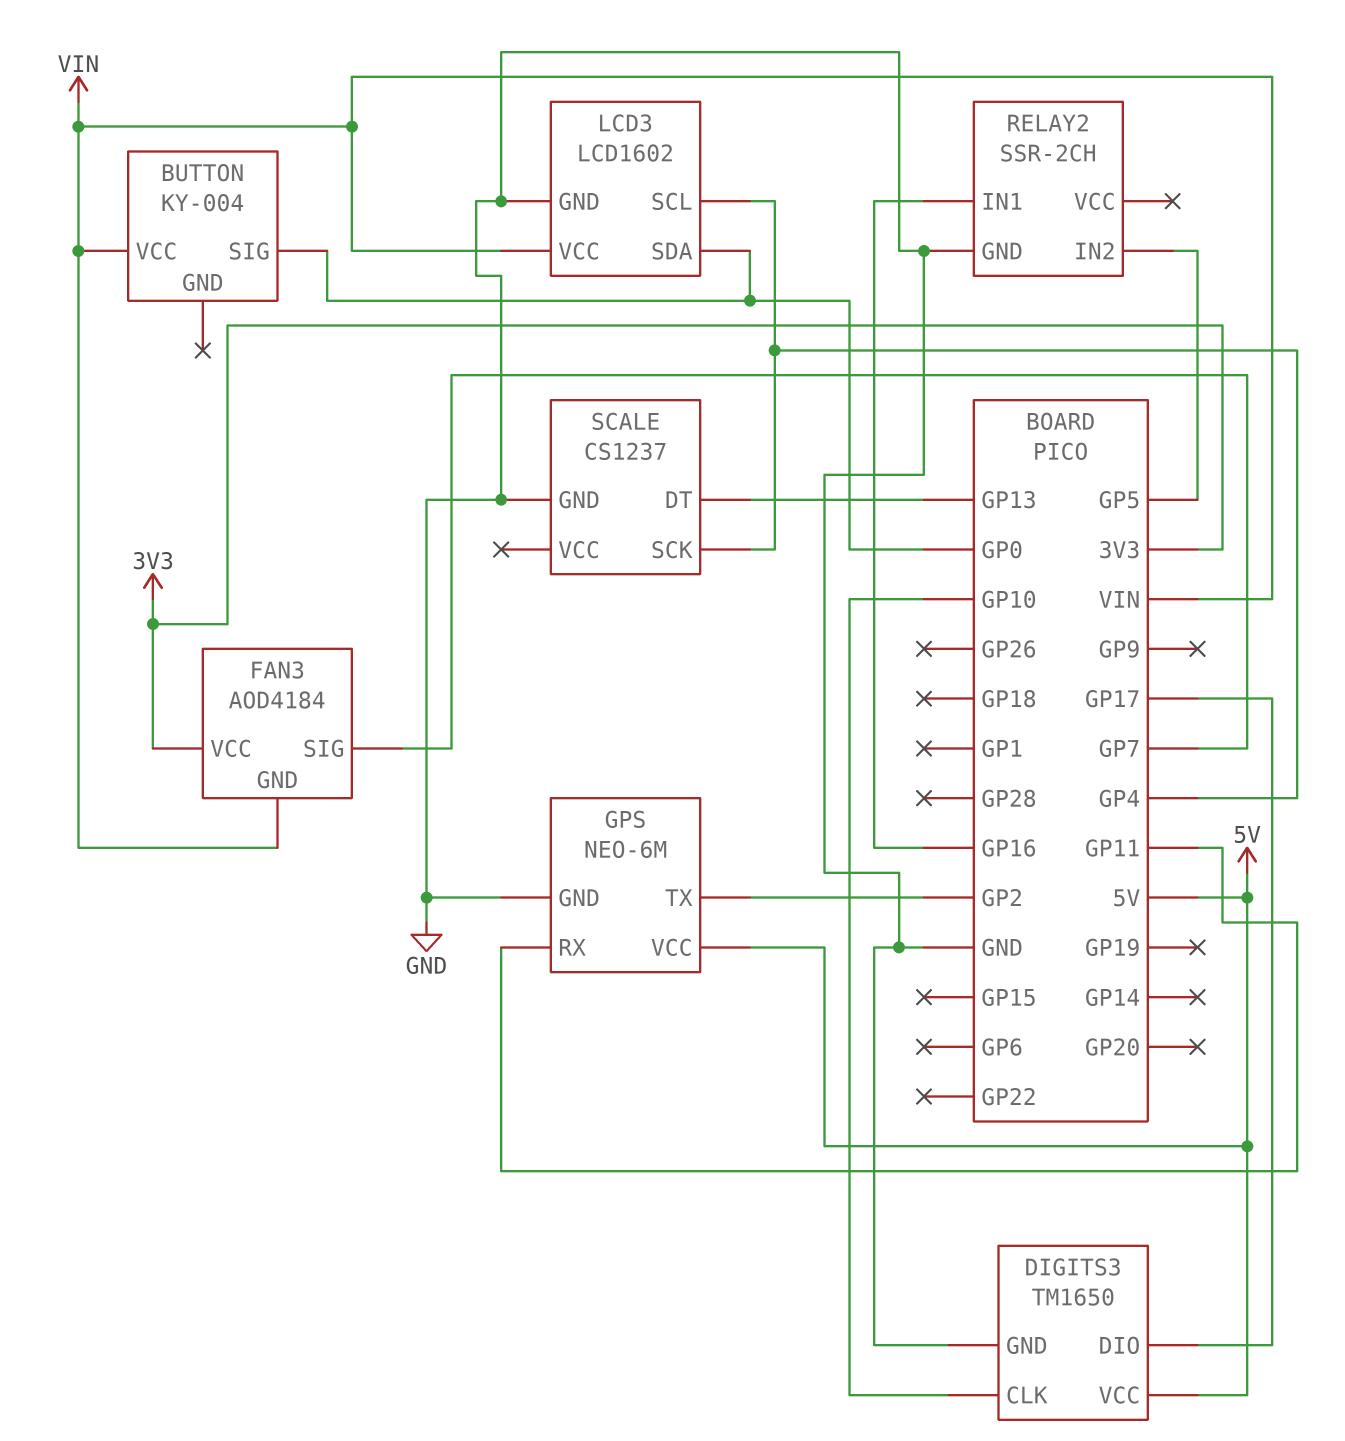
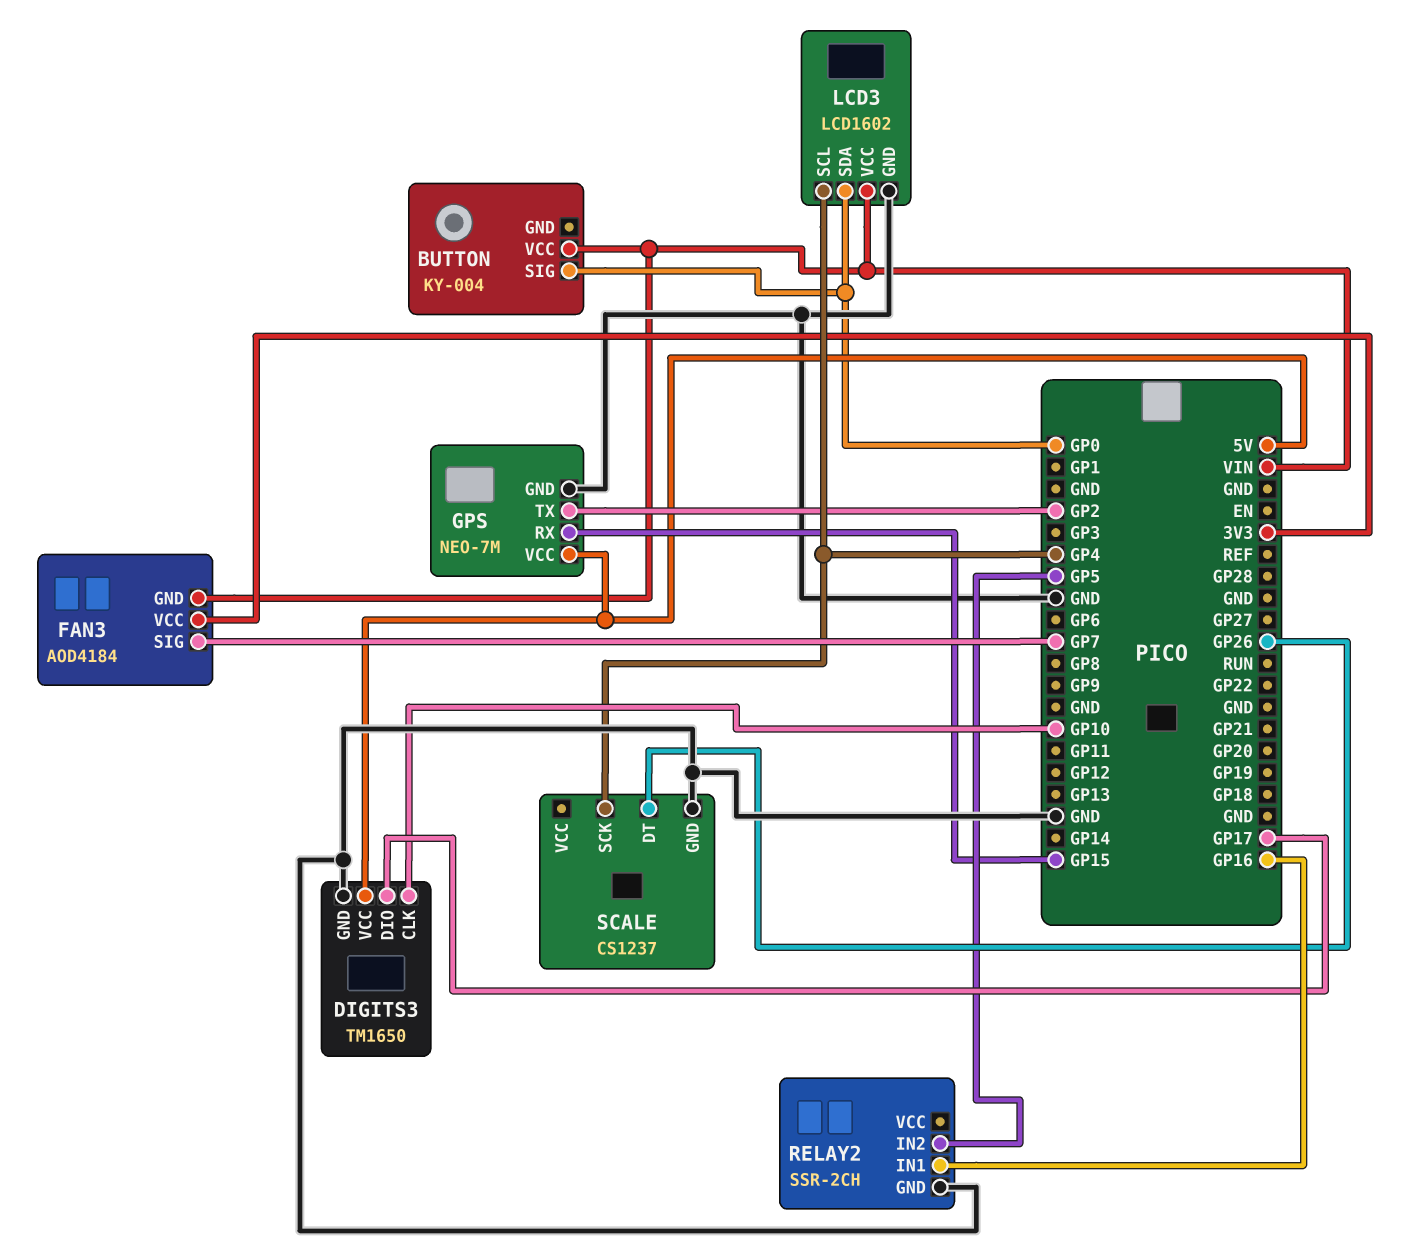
GPS: NEO-6M -> NEO-7M
GPS pin RX: GP11 -> GP15
SCALE pin DT: GP13 -> GP26

